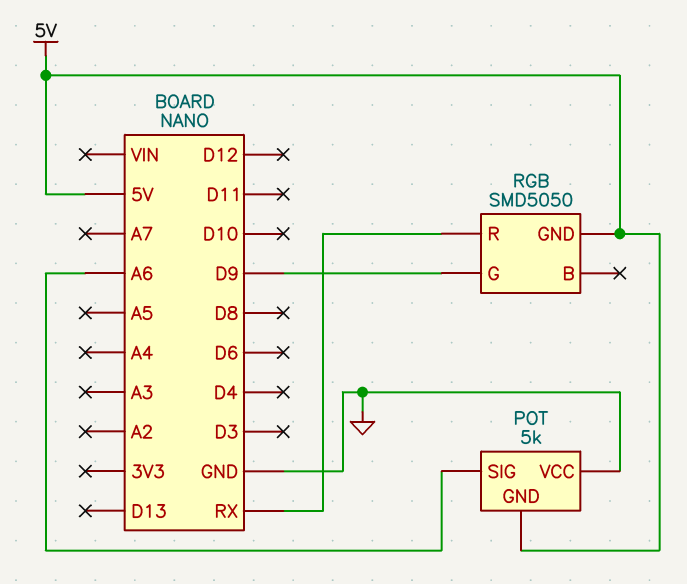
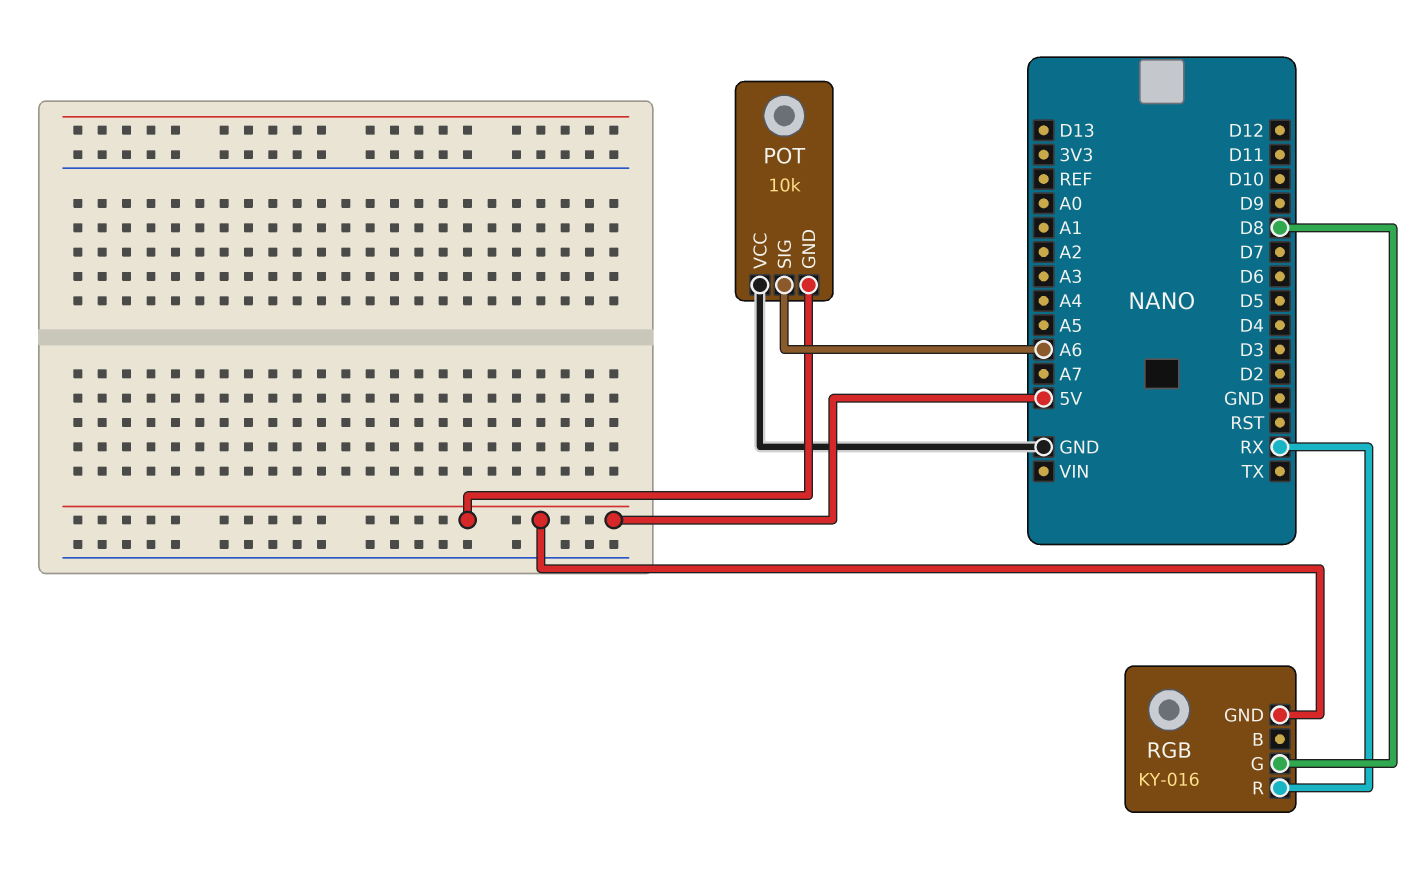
POT: 5k -> 10k
RGB: SMD5050 -> KY-016
RGB pin G: D9 -> D8

